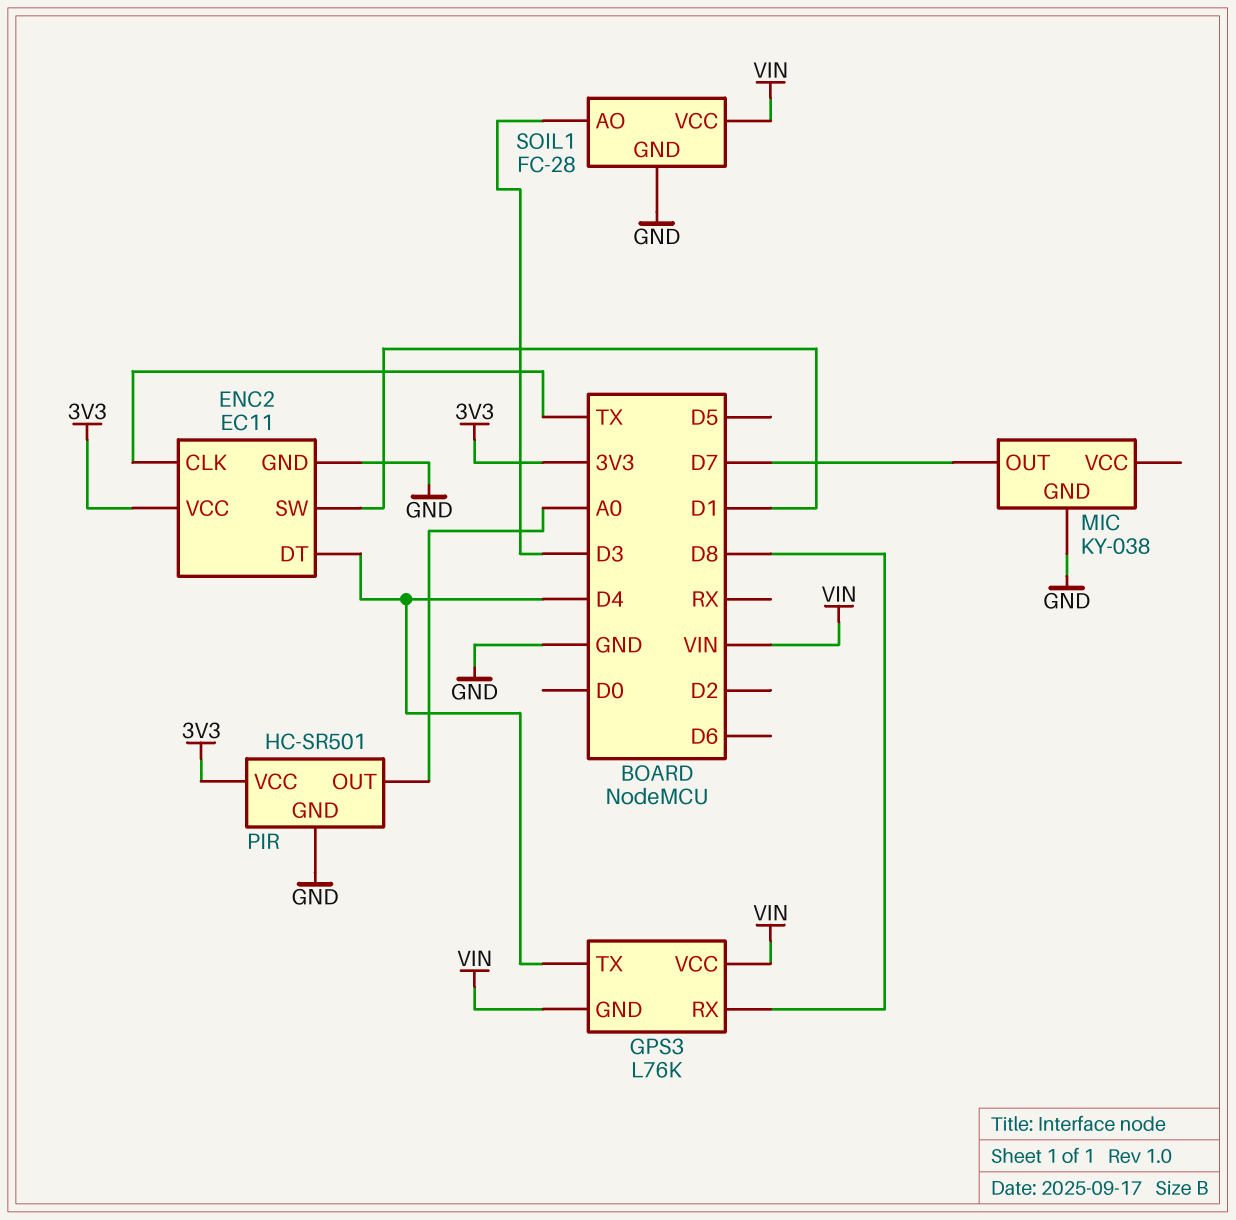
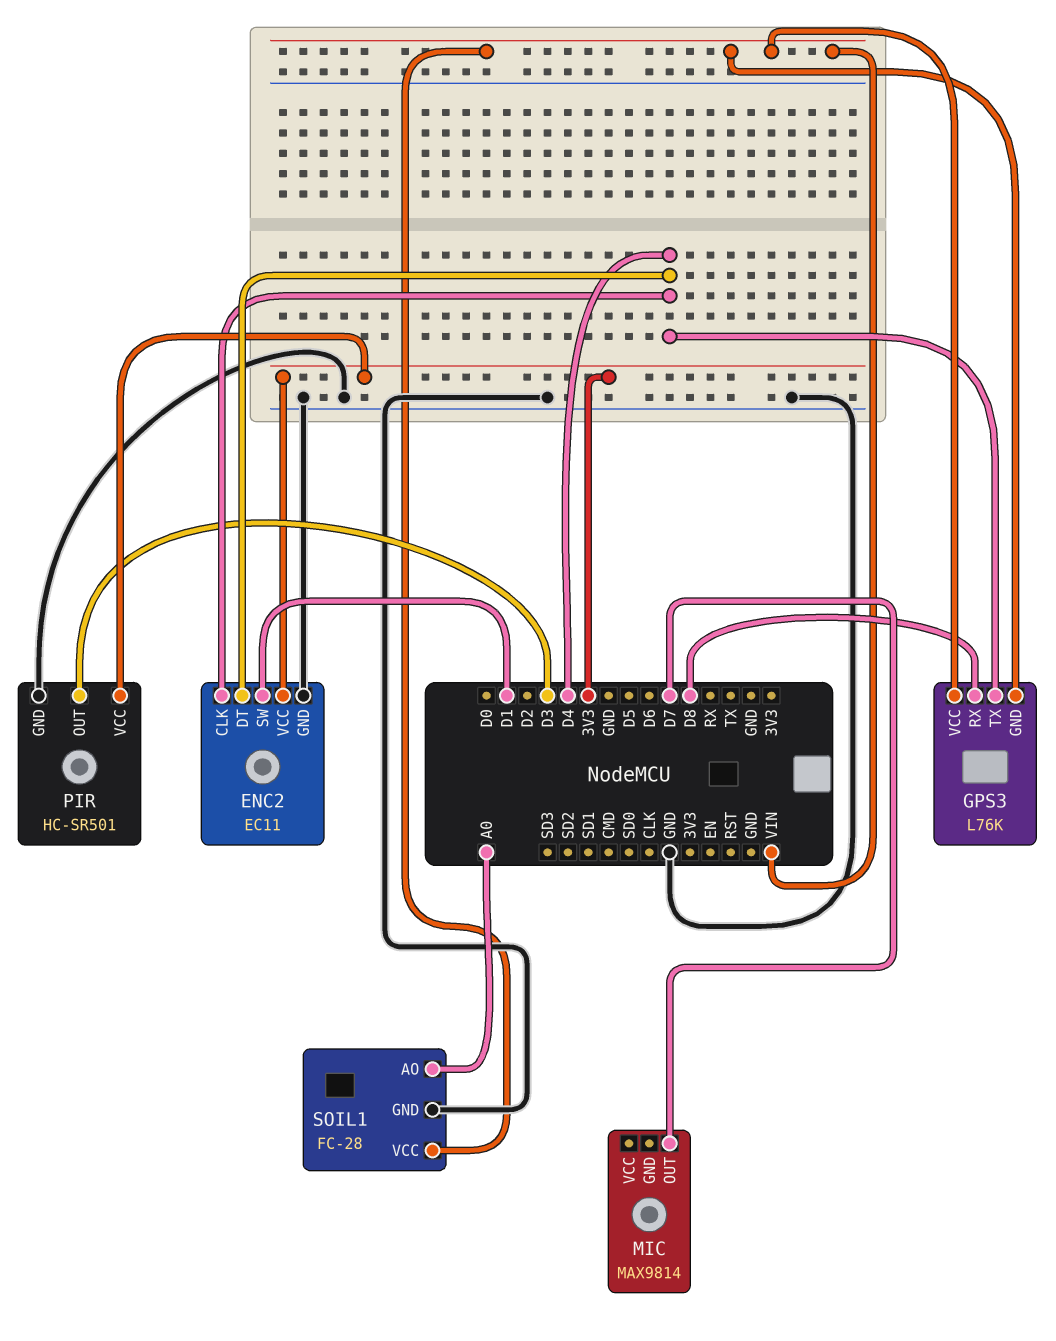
ENC2 pin CLK: TX -> D4
MIC: KY-038 -> MAX9814
MIC pin GND: GND -> none
PIR pin OUT: A0 -> D3
SOIL1 pin AO: D3 -> A0

